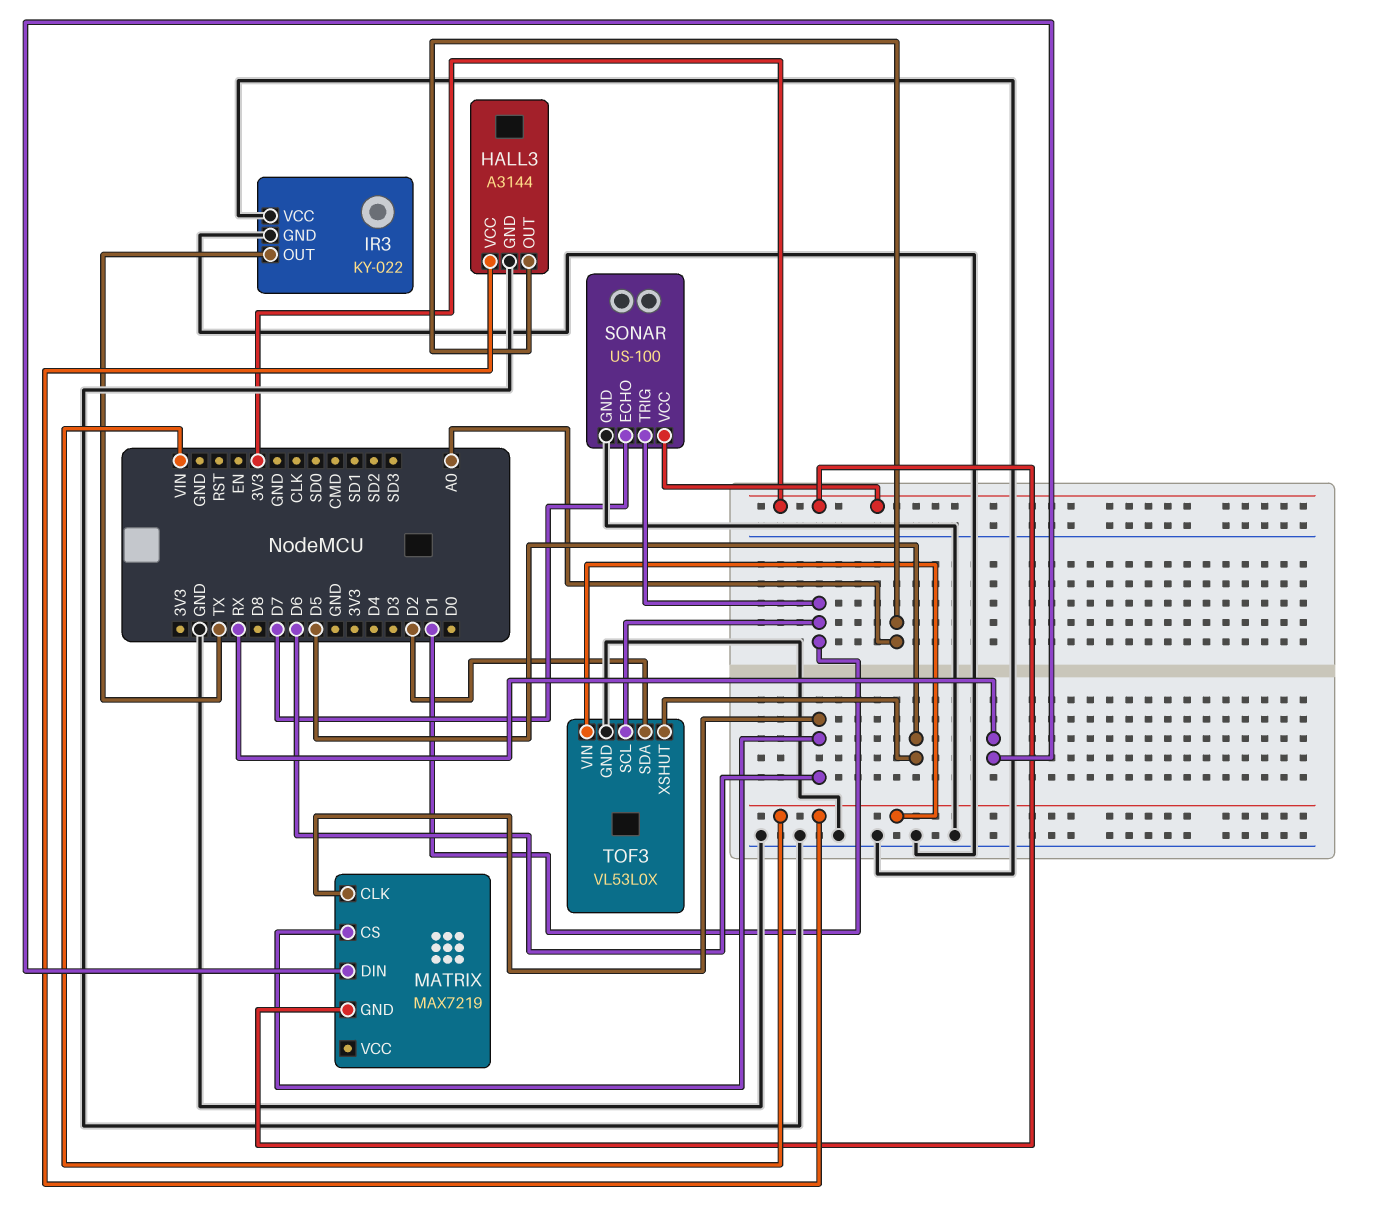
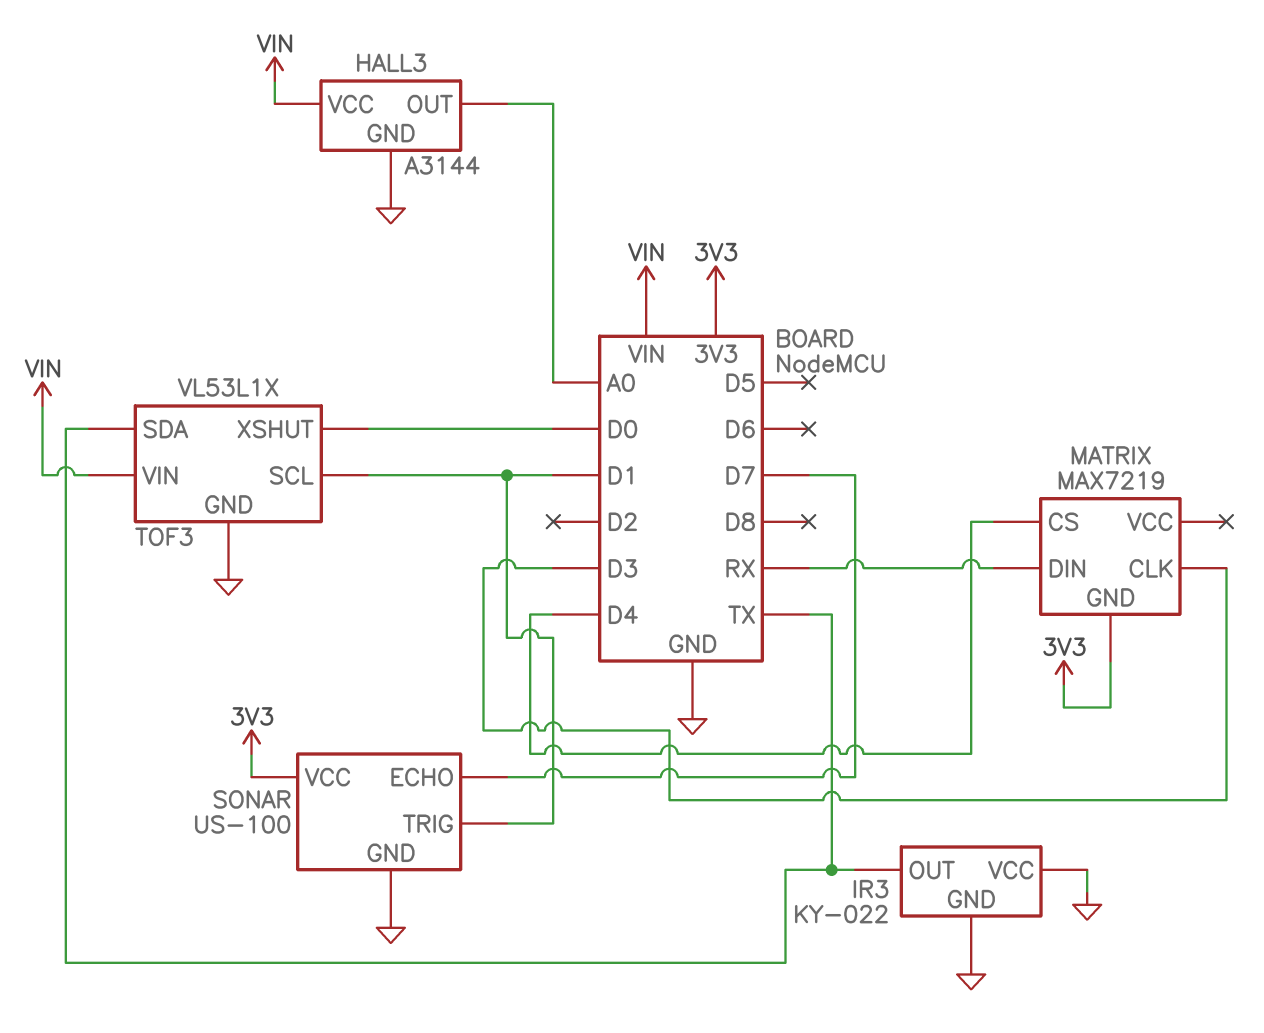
MATRIX pin CLK: D6 -> D3
MATRIX pin CS: D6 -> D4
TOF3: VL53L0X -> VL53L1X
TOF3 pin SDA: D2 -> TX
TOF3 pin XSHUT: D5 -> D0

